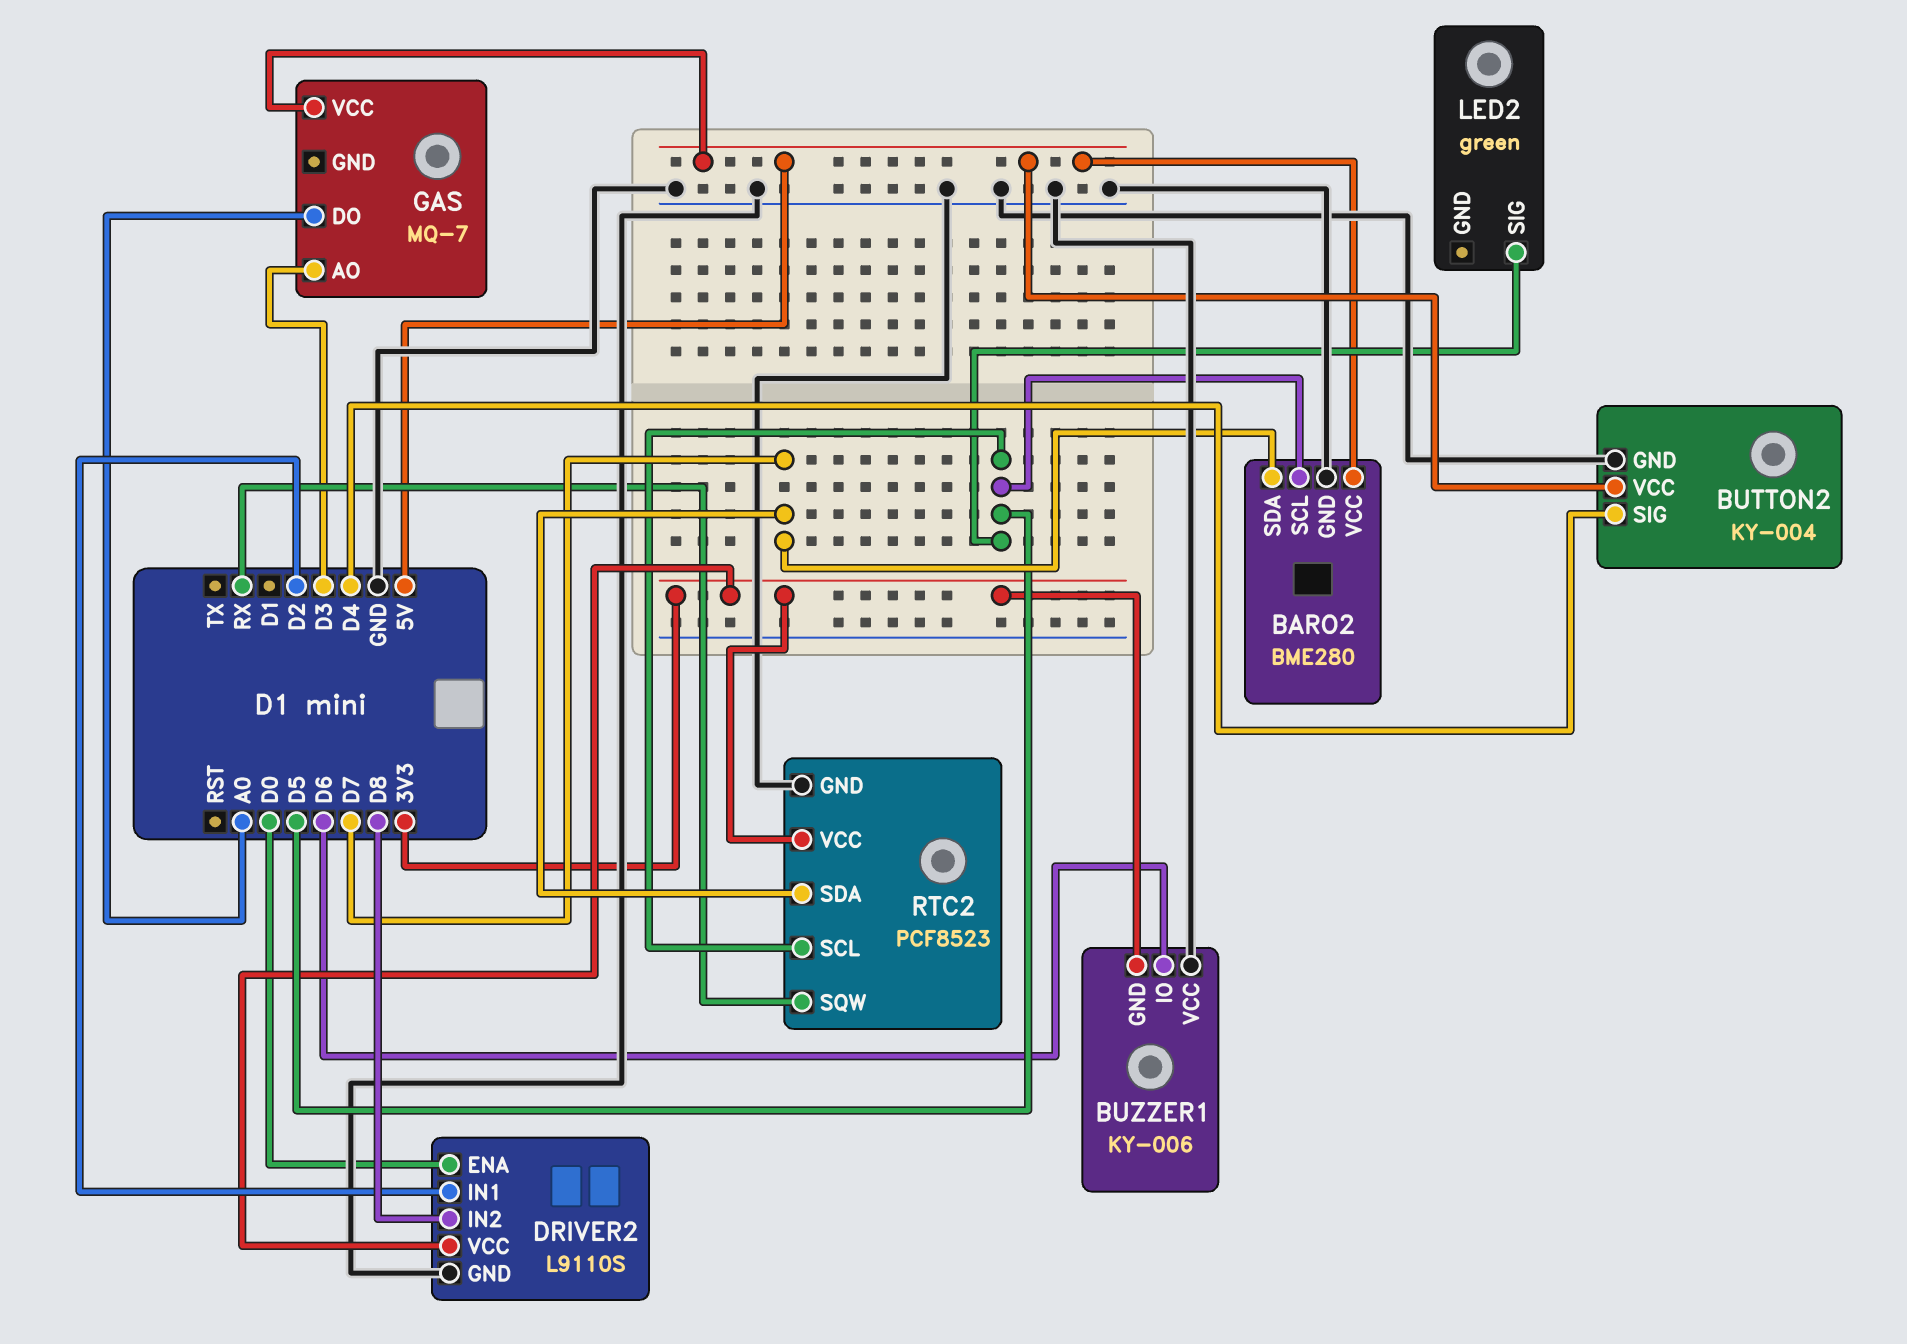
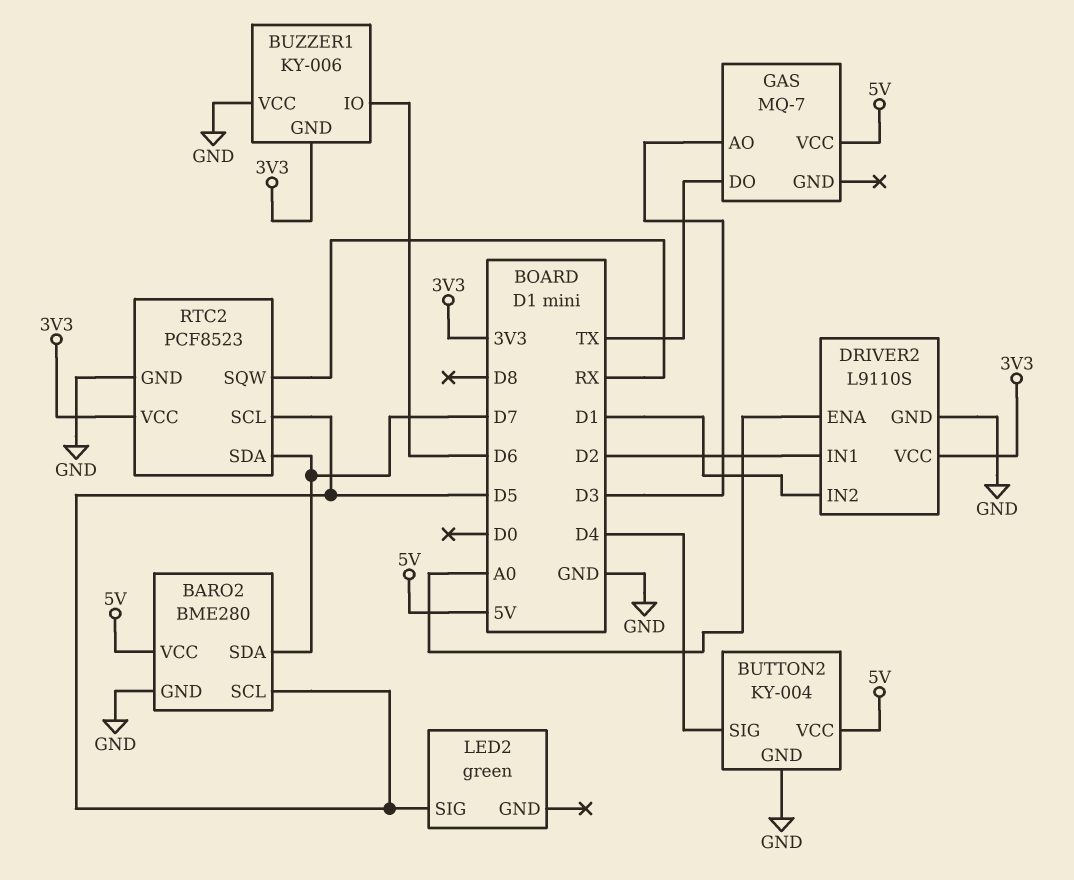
DRIVER2 pin ENA: D0 -> A0
DRIVER2 pin IN2: D8 -> D1
GAS pin DO: A0 -> TX

